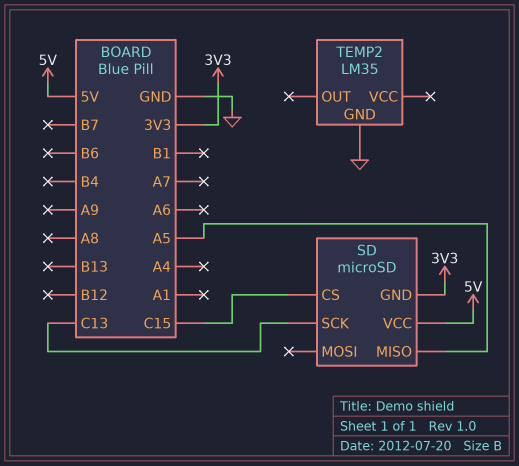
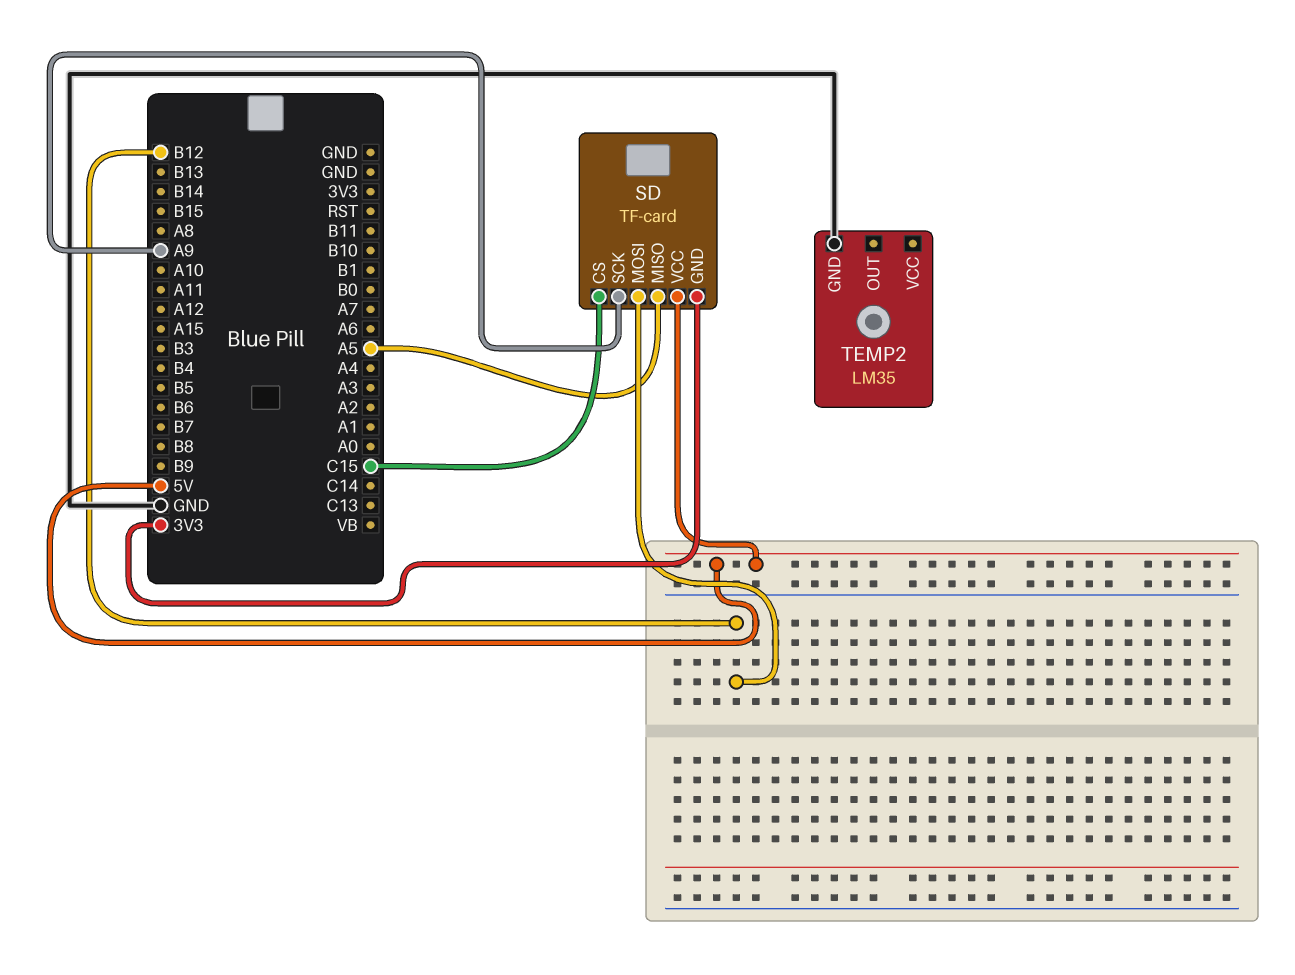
SD: microSD -> TF-card
SD pin MOSI: none -> B12
SD pin SCK: C13 -> A9

